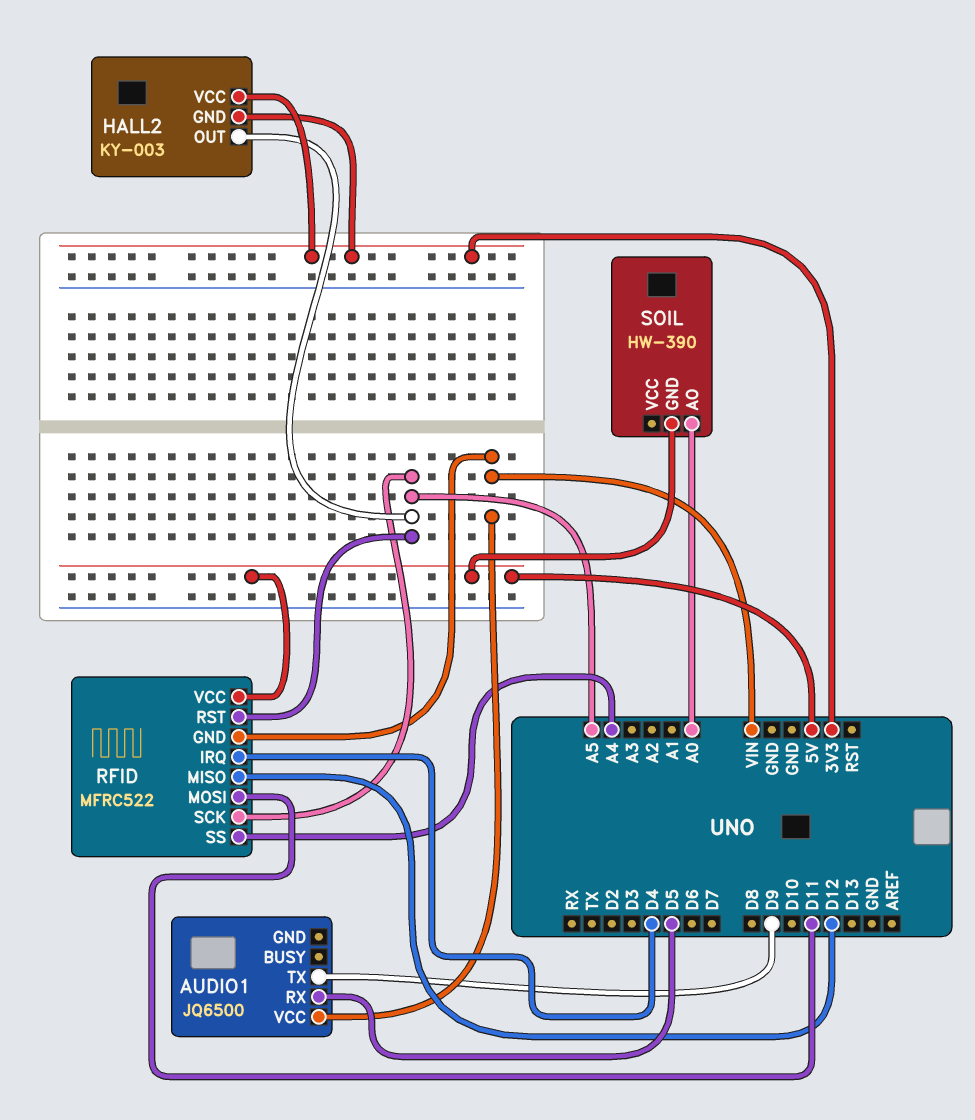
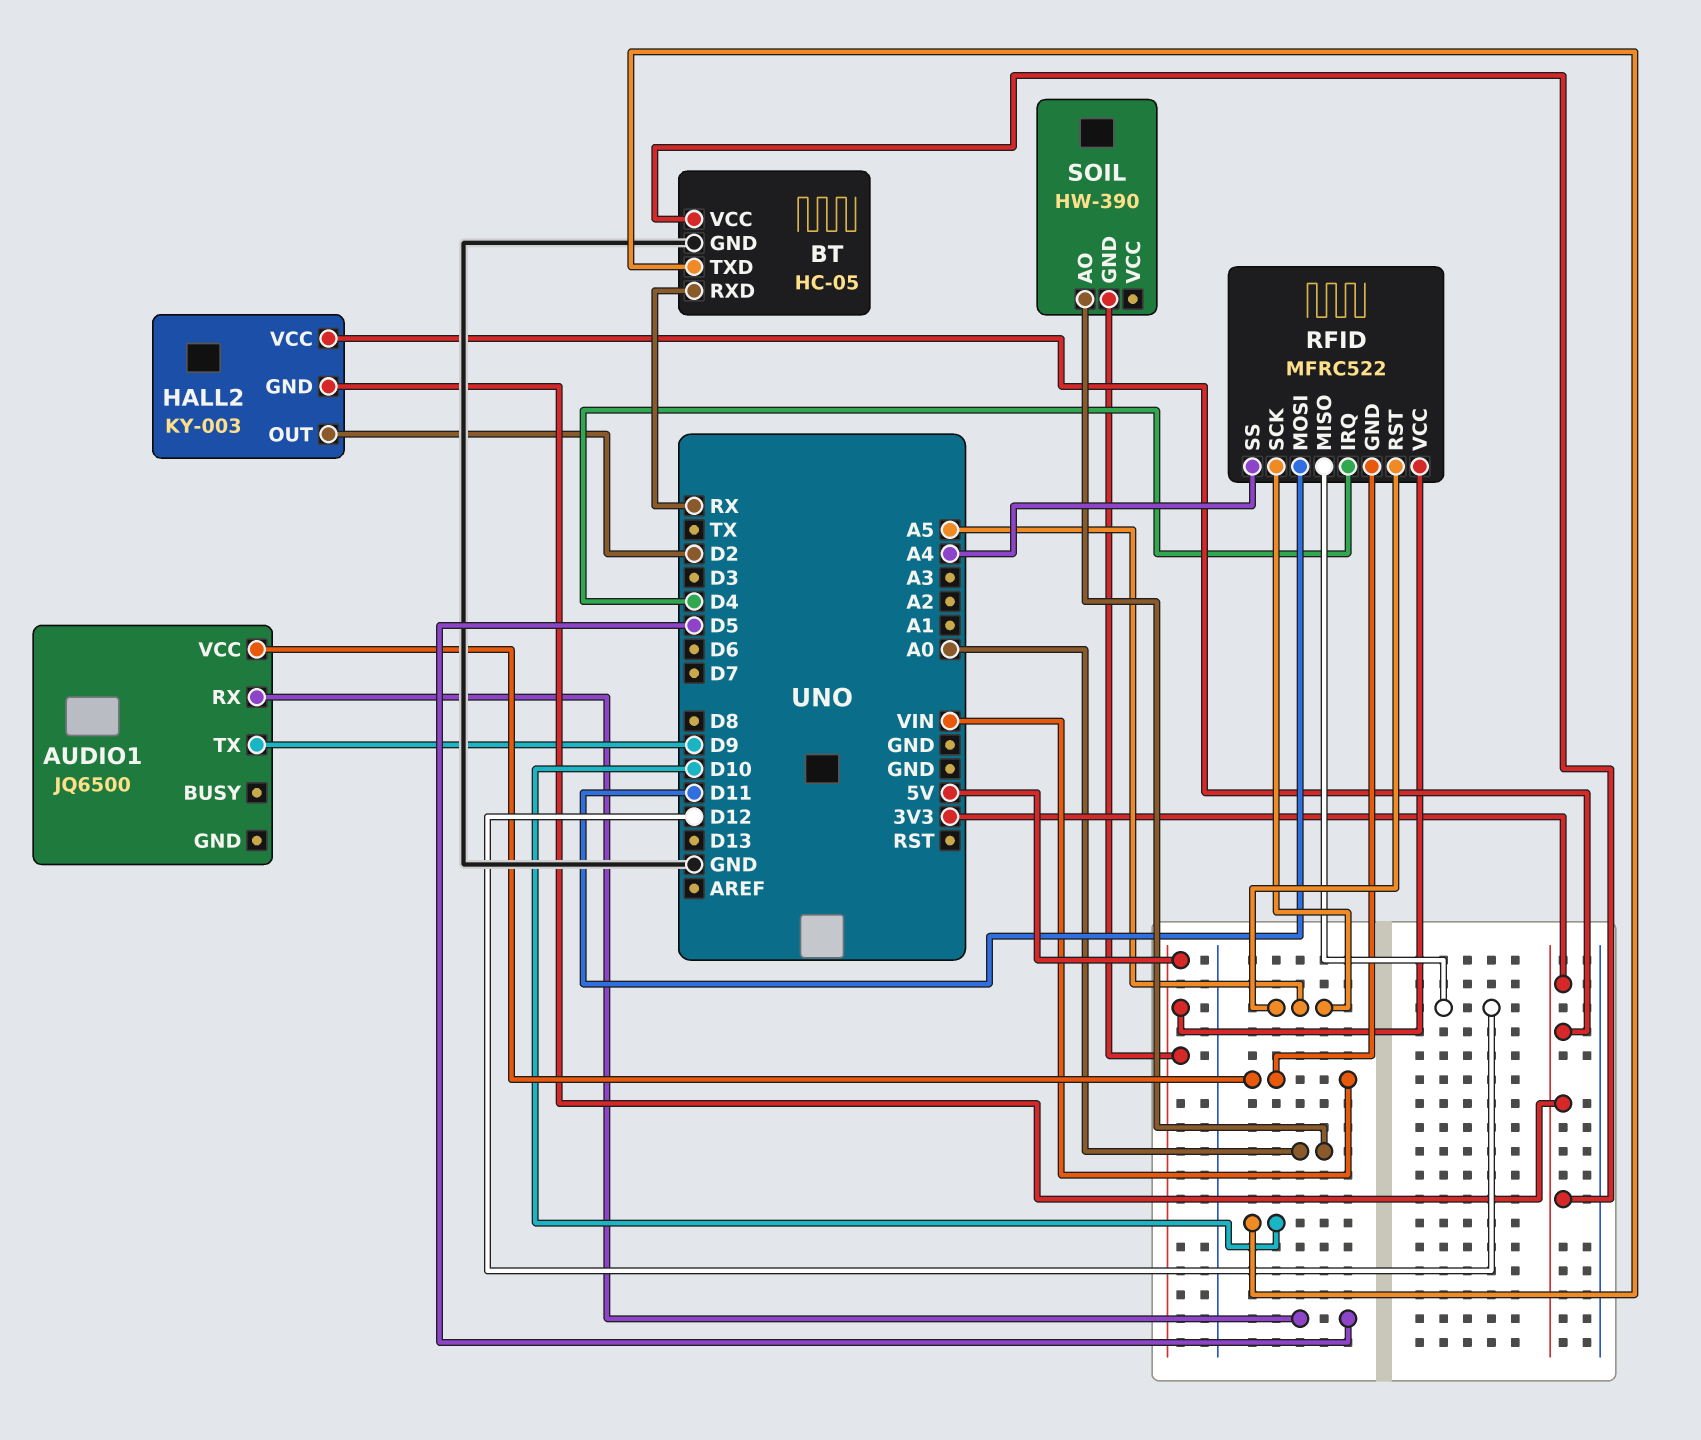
BT: none -> HC-05
BT pin GND: none -> GND
BT pin RXD: none -> RX
BT pin TXD: none -> D10
BT pin VCC: none -> 3V3
HALL2 pin OUT: A5 -> D2

